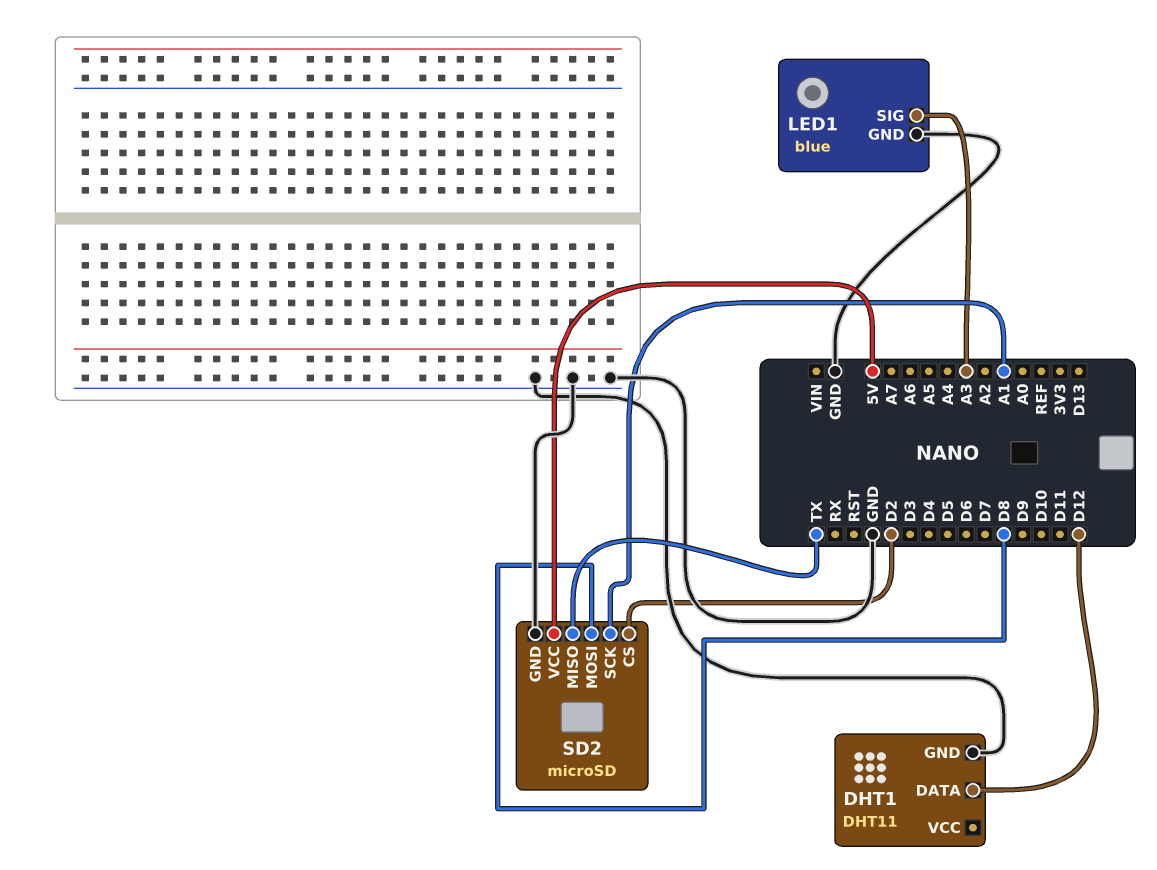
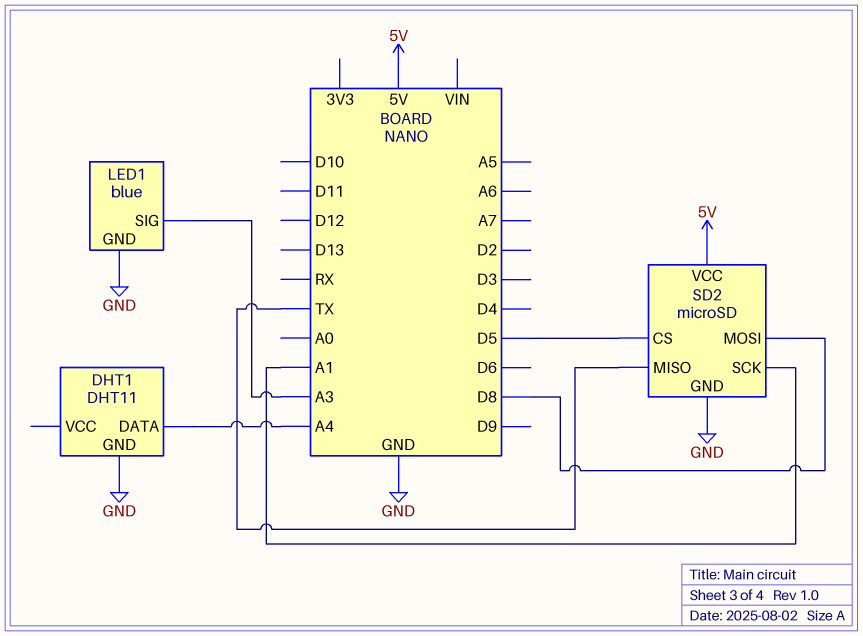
DHT1 pin DATA: D12 -> A4
SD2 pin CS: D2 -> D5

